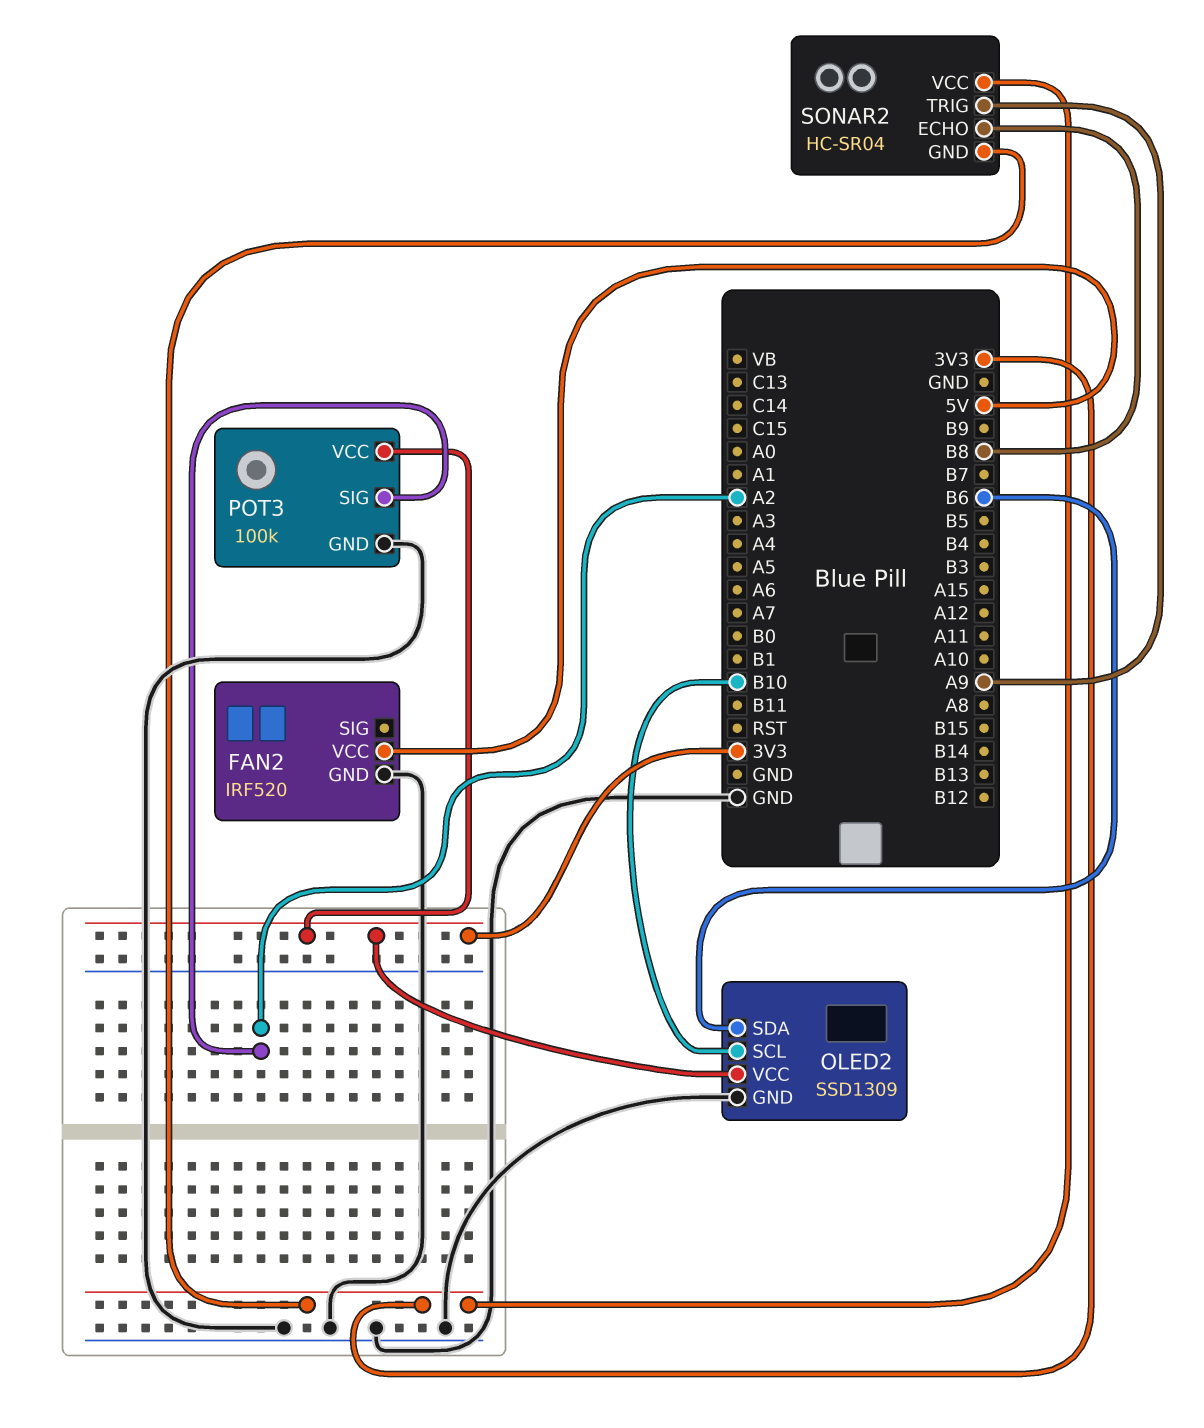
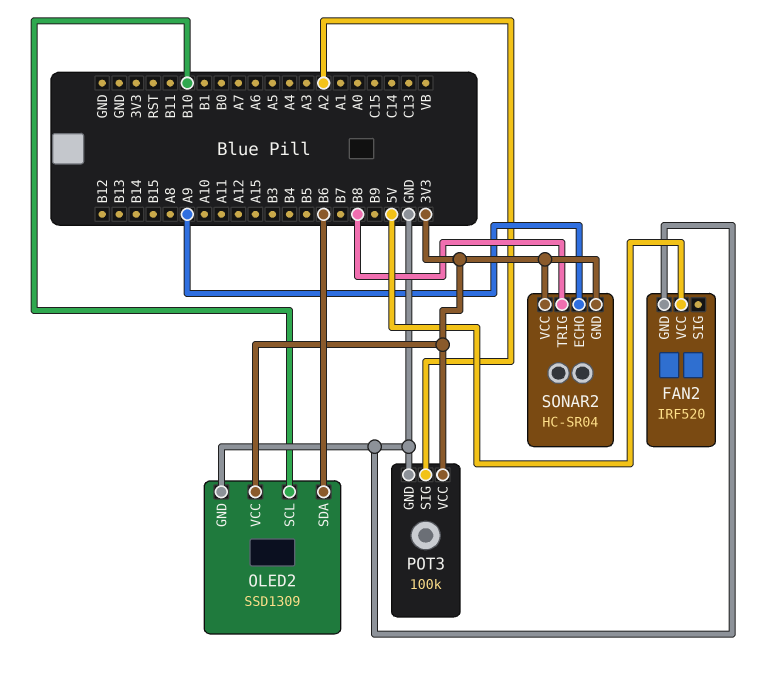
SONAR2 pin ECHO: B8 -> A9
SONAR2 pin TRIG: A9 -> B8

